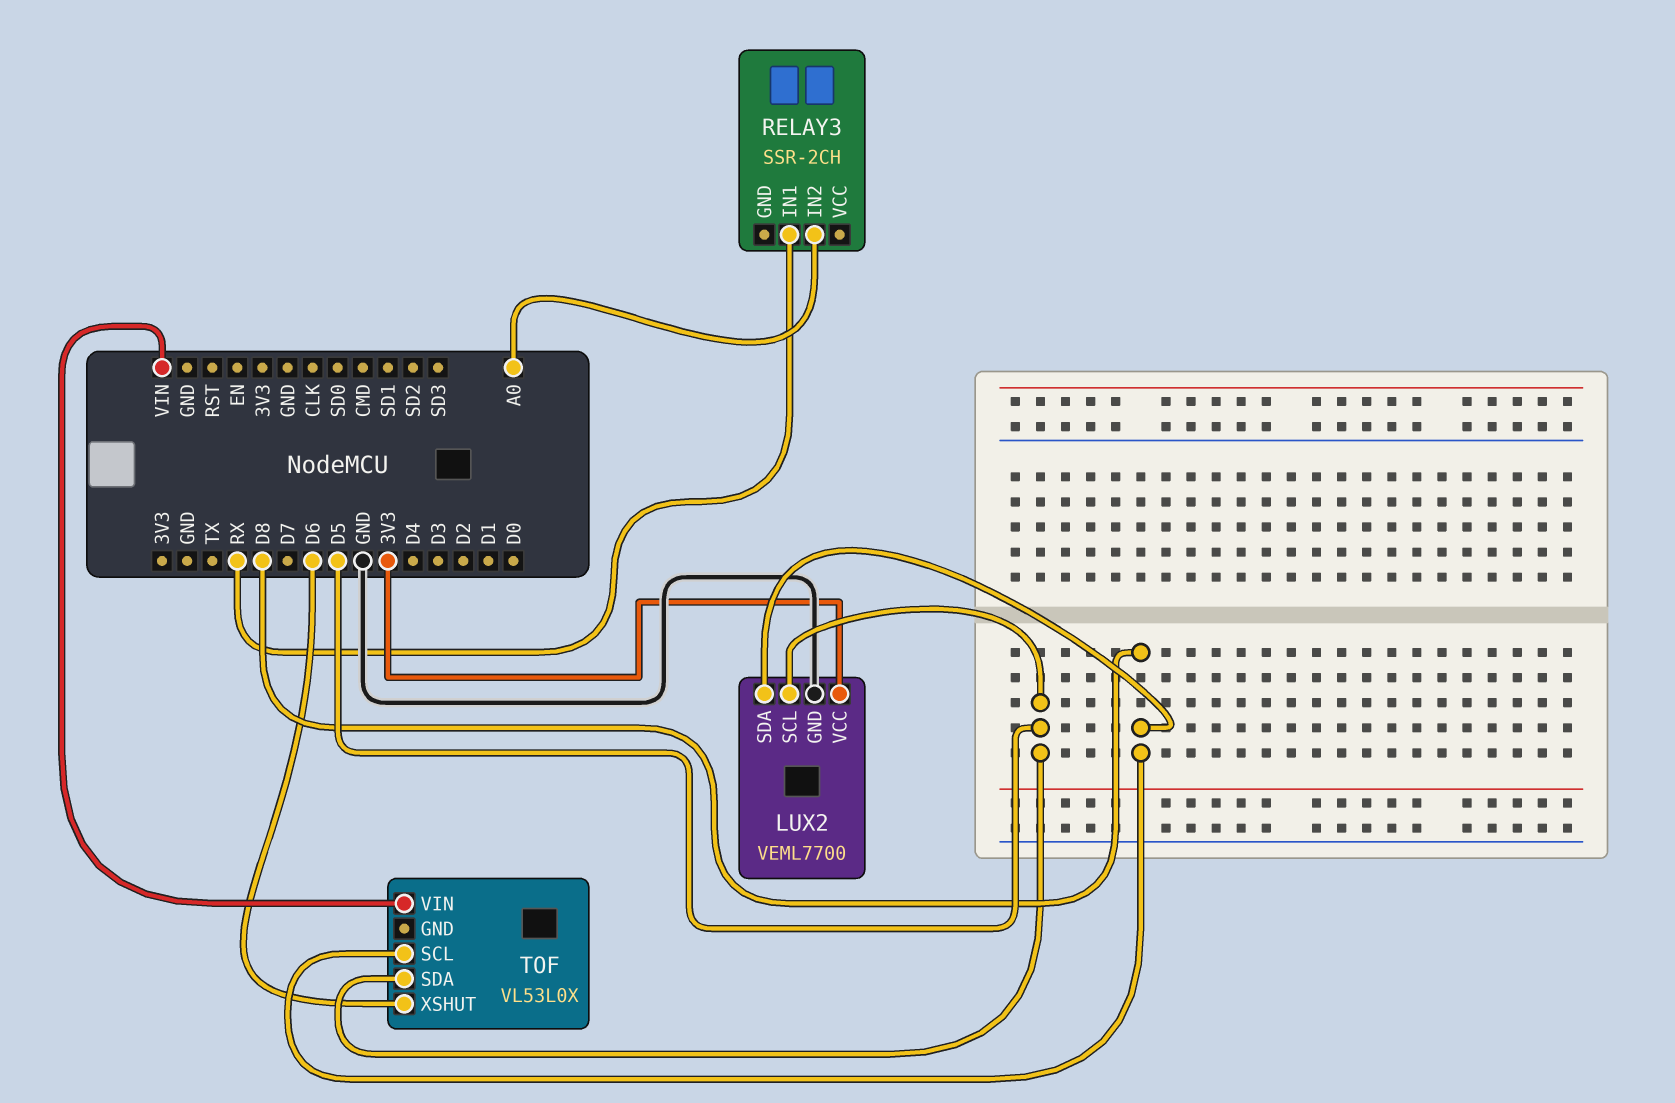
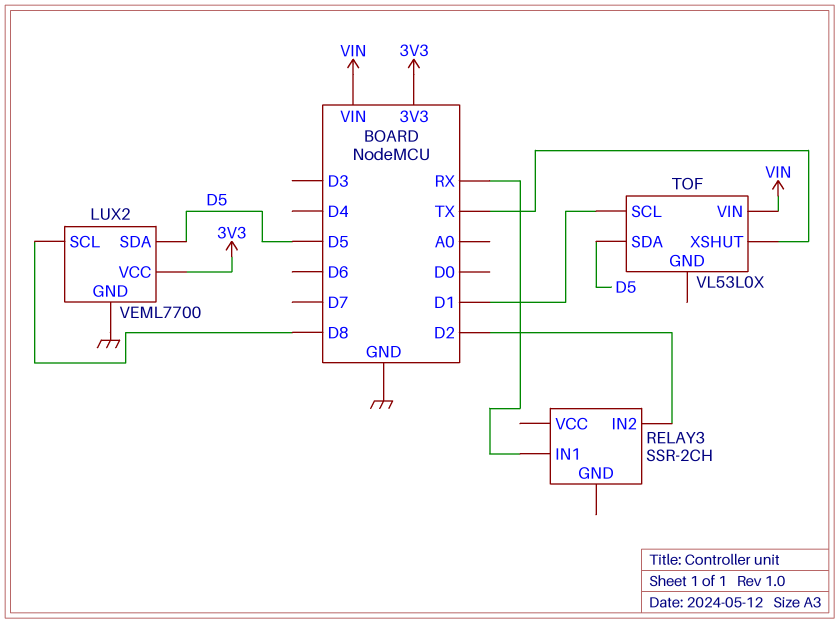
LUX2 pin SCL: D5 -> D8
LUX2 pin SDA: D8 -> D5
RELAY3 pin IN2: A0 -> D2
TOF pin SCL: D8 -> D1
TOF pin XSHUT: D6 -> TX

